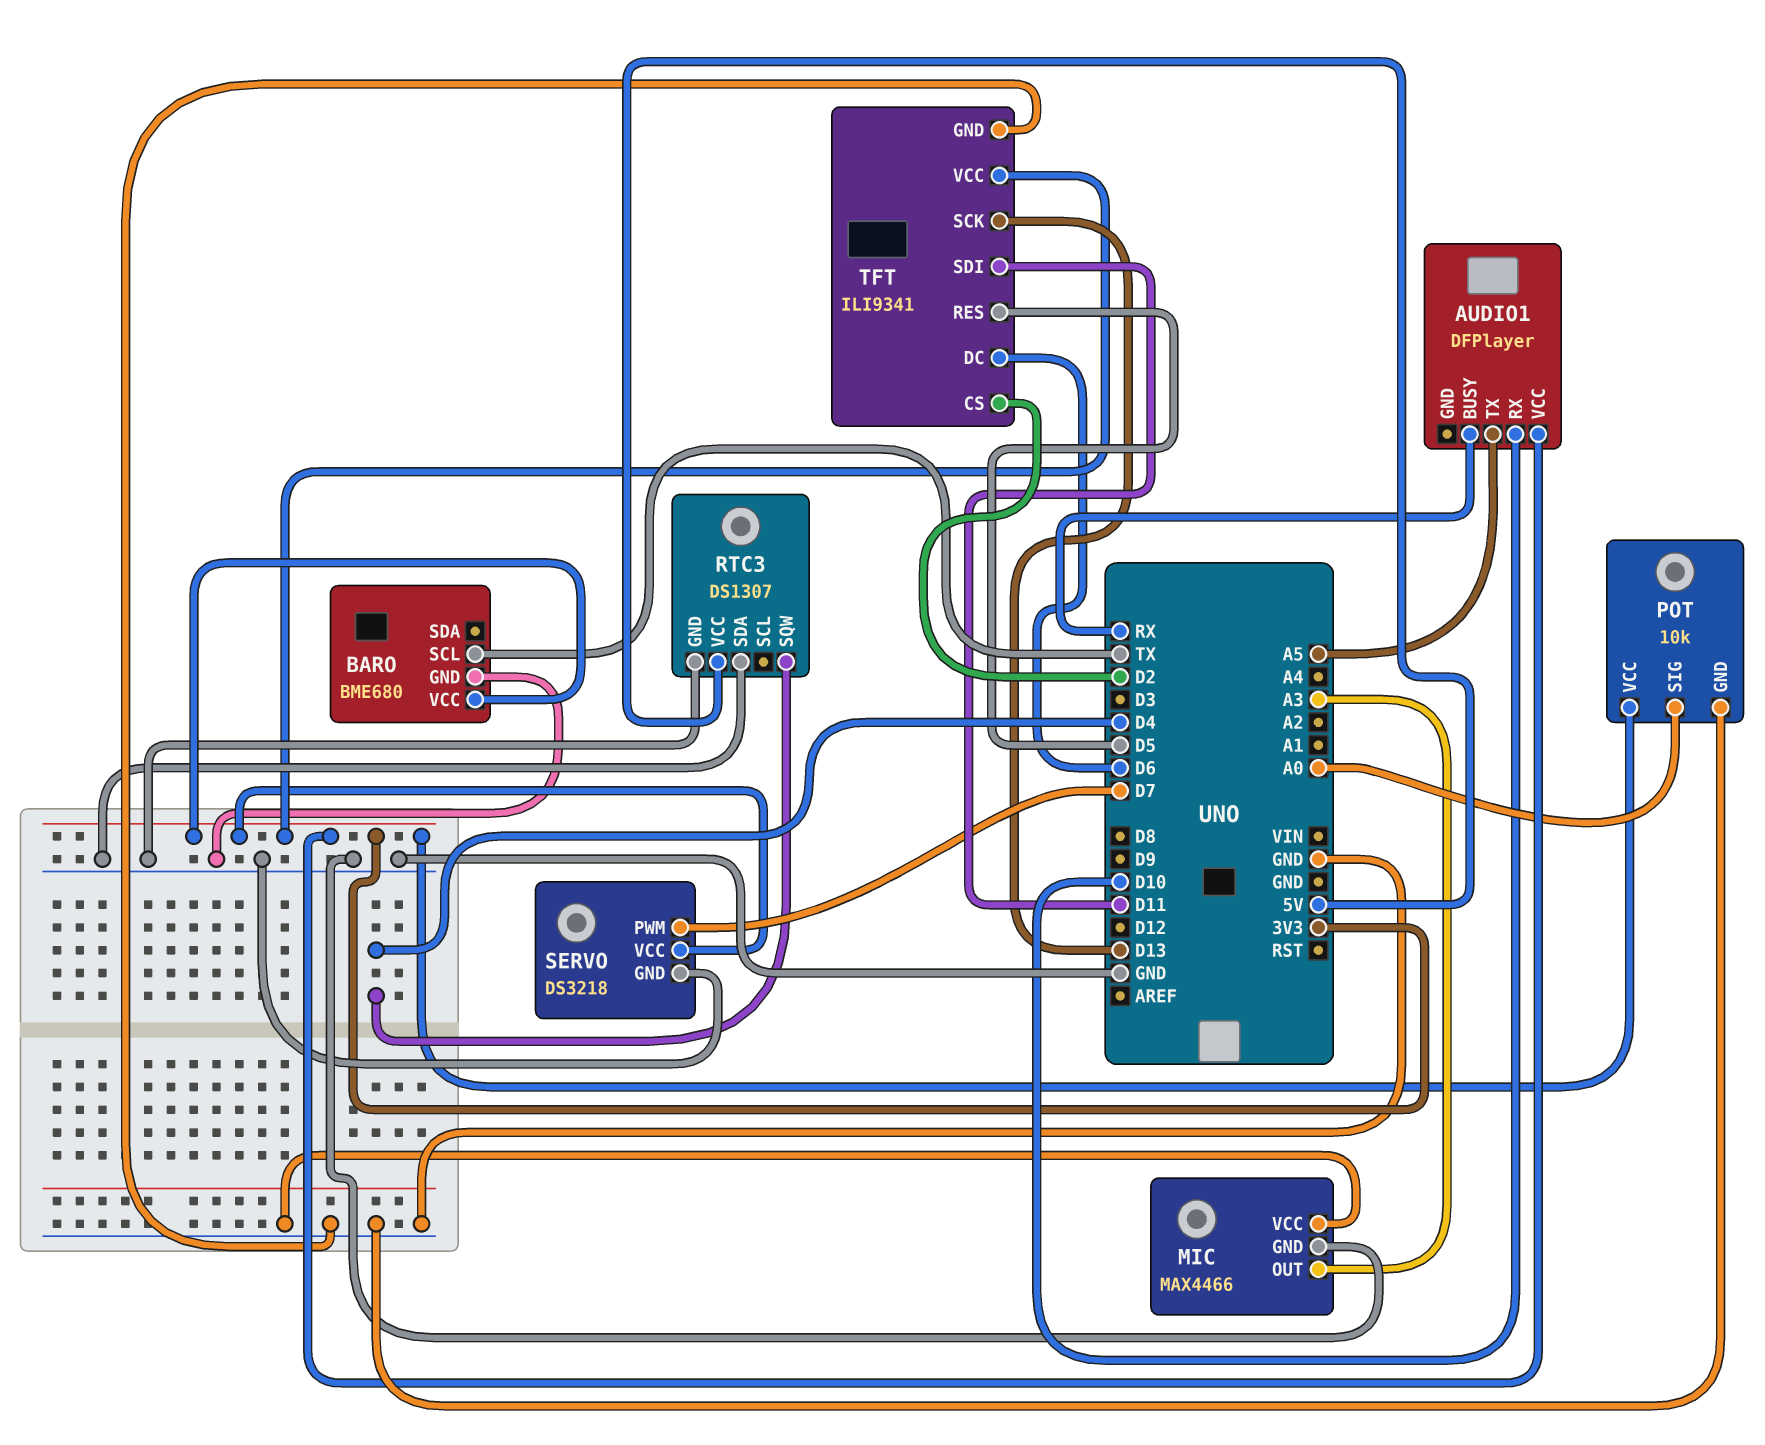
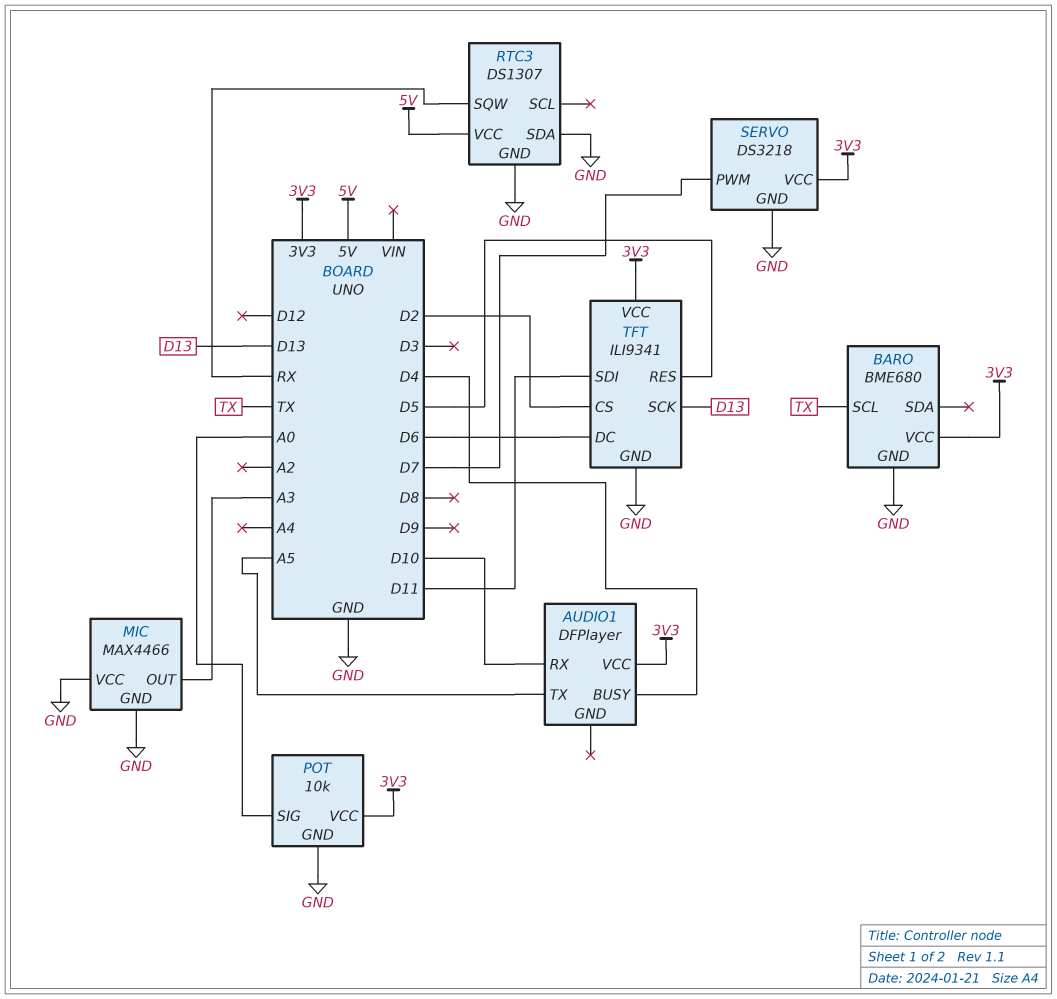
AUDIO1 pin BUSY: RX -> D4
RTC3 pin SQW: D4 -> RX

